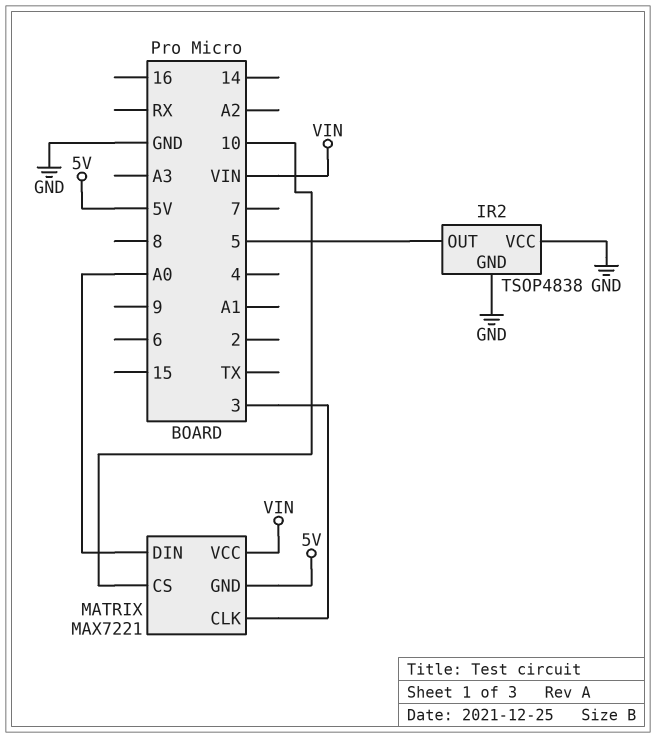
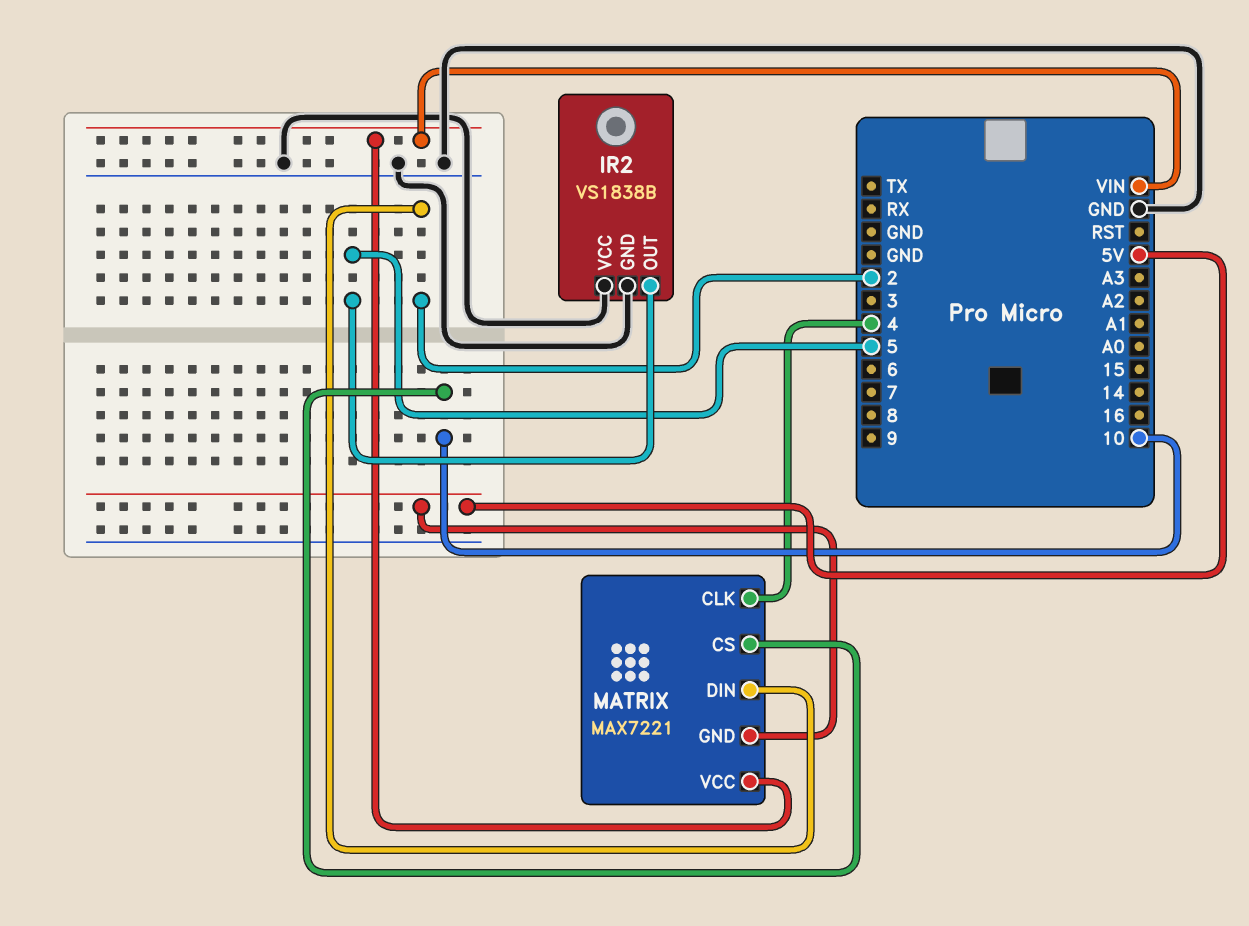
IR2: TSOP4838 -> VS1838B
MATRIX pin CLK: 3 -> 4
MATRIX pin DIN: A0 -> 2

